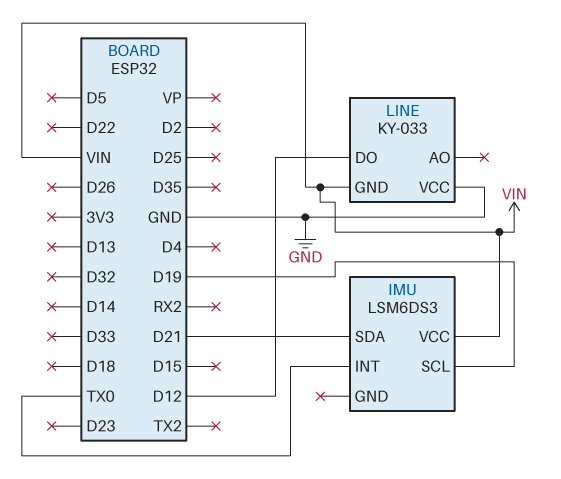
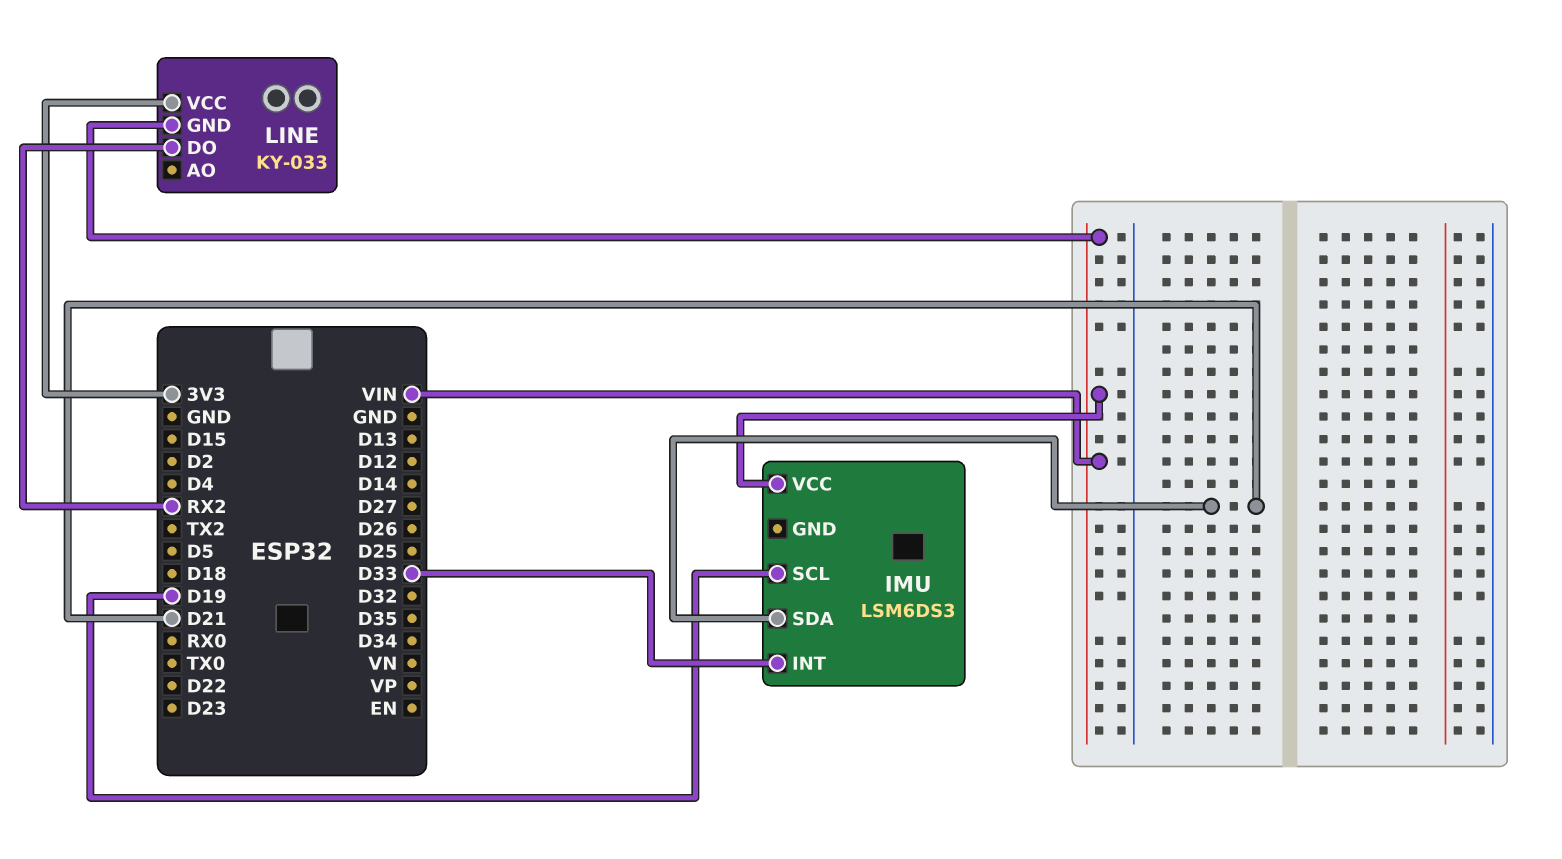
IMU pin INT: TX0 -> D33
LINE pin DO: D12 -> RX2
LINE pin VCC: GND -> 3V3

